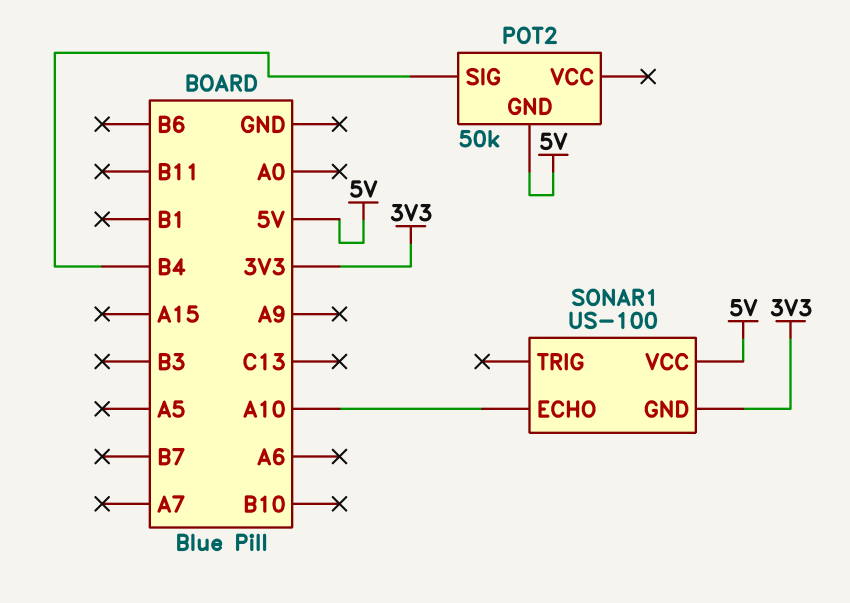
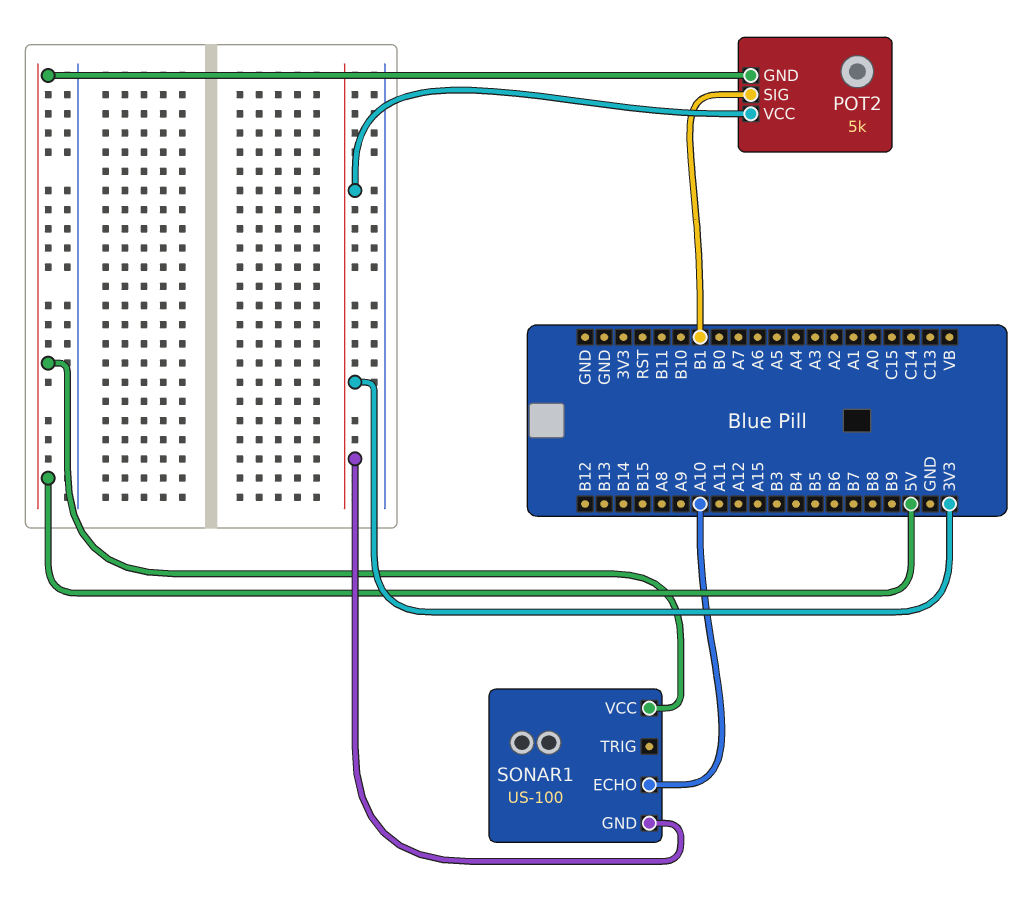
POT2: 50k -> 5k
POT2 pin SIG: B4 -> B1
POT2 pin VCC: none -> 3V3

